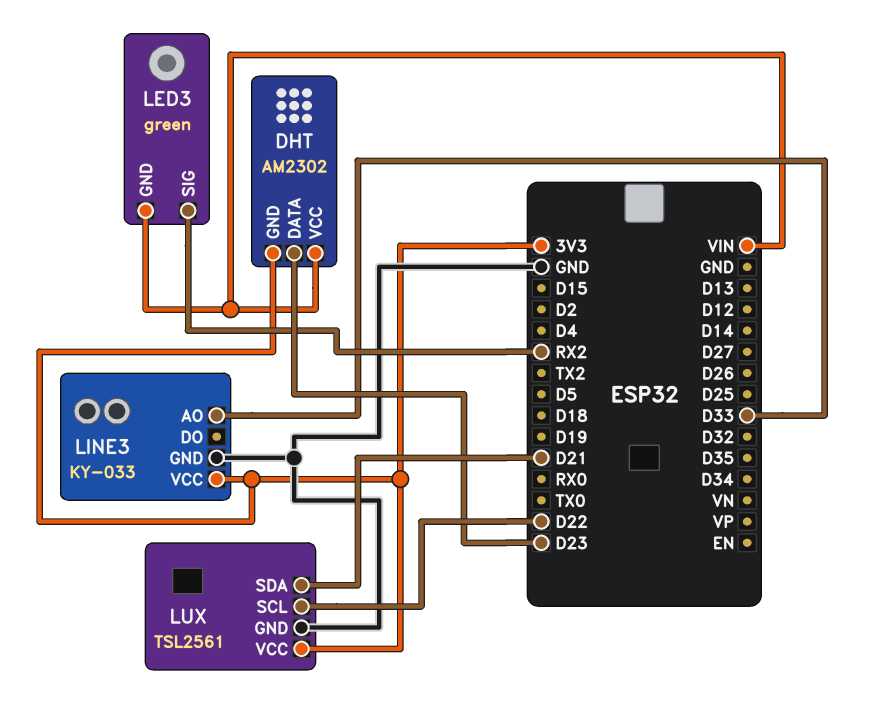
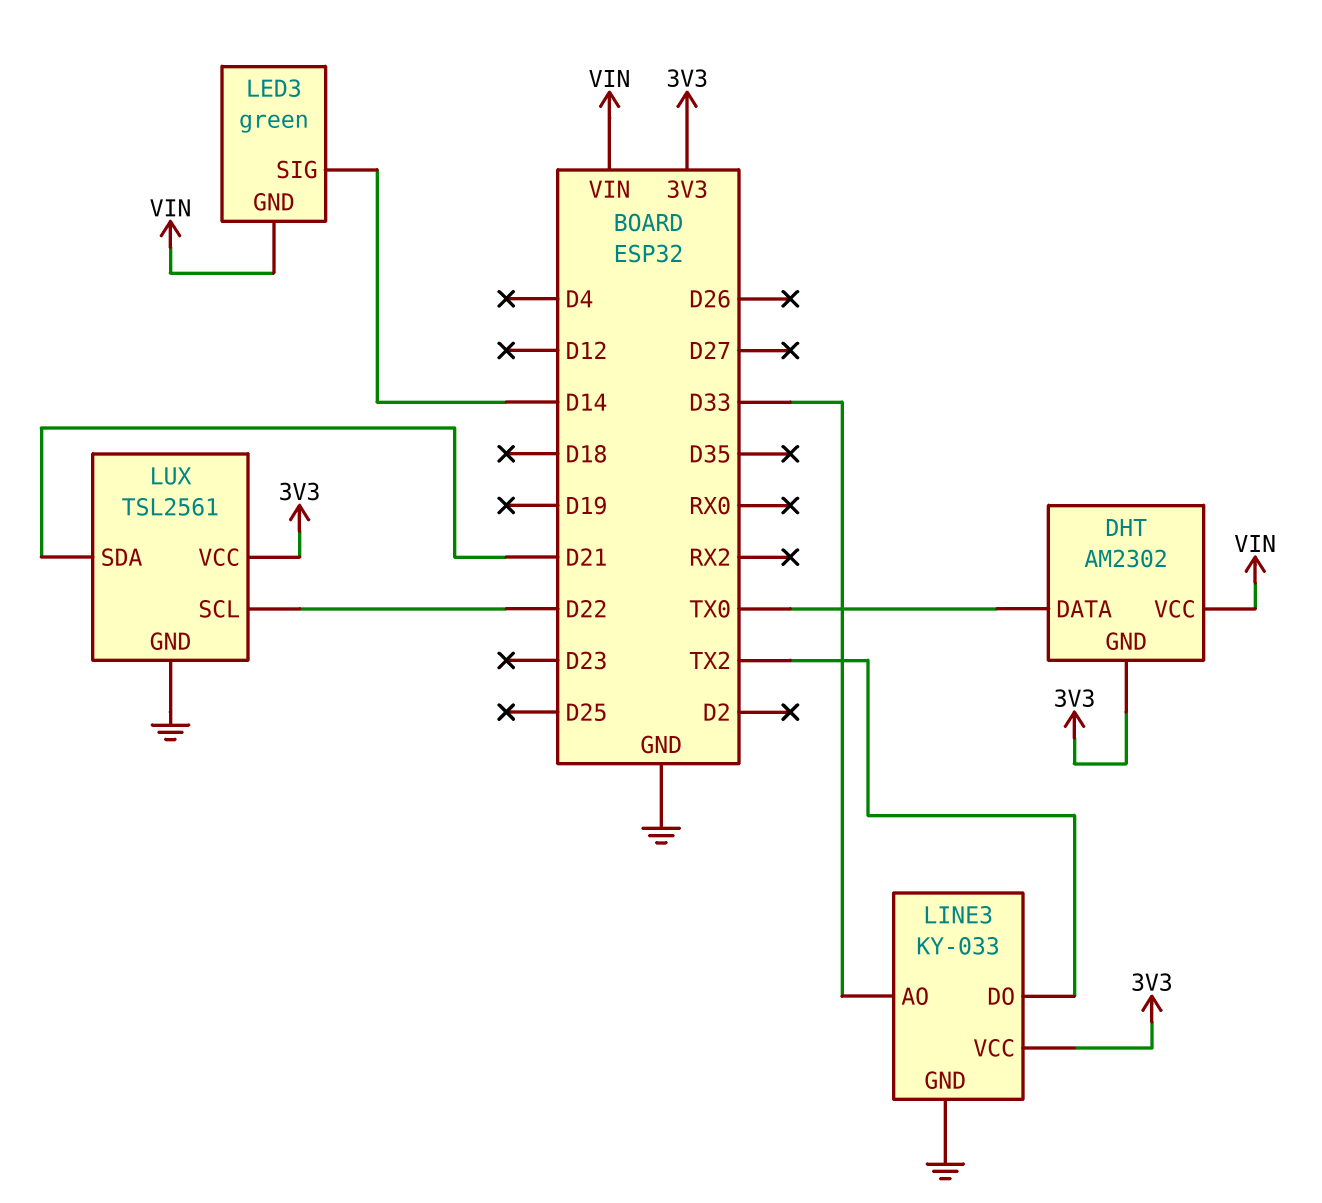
DHT pin DATA: D23 -> TX0
LED3 pin SIG: RX2 -> D14
LINE3 pin DO: none -> TX2

